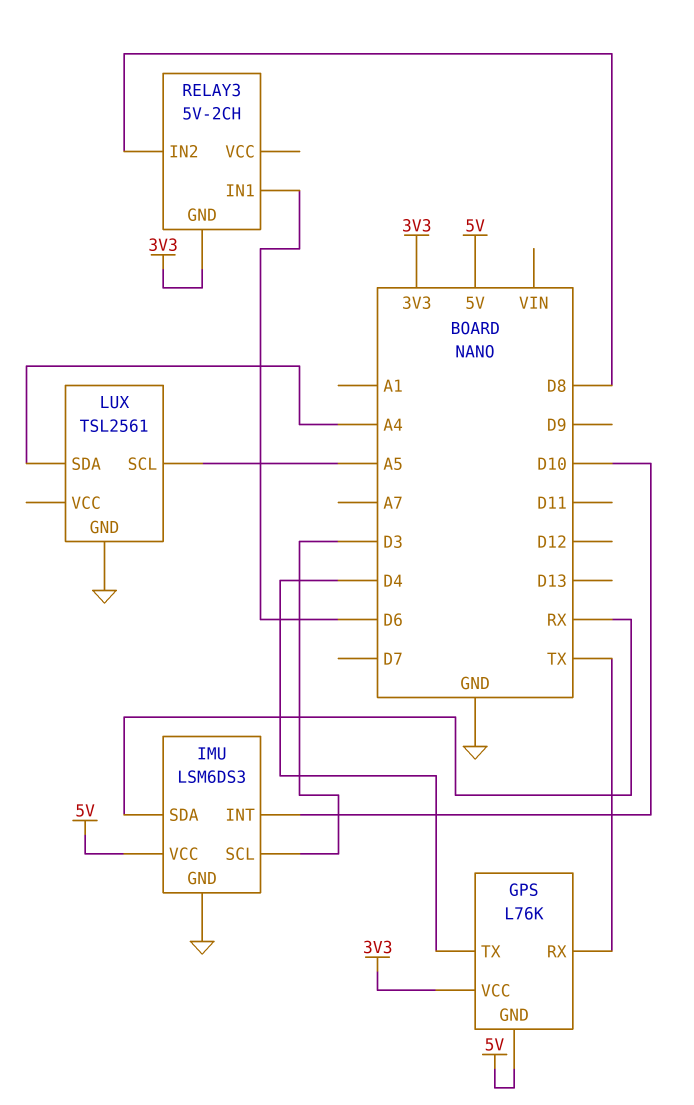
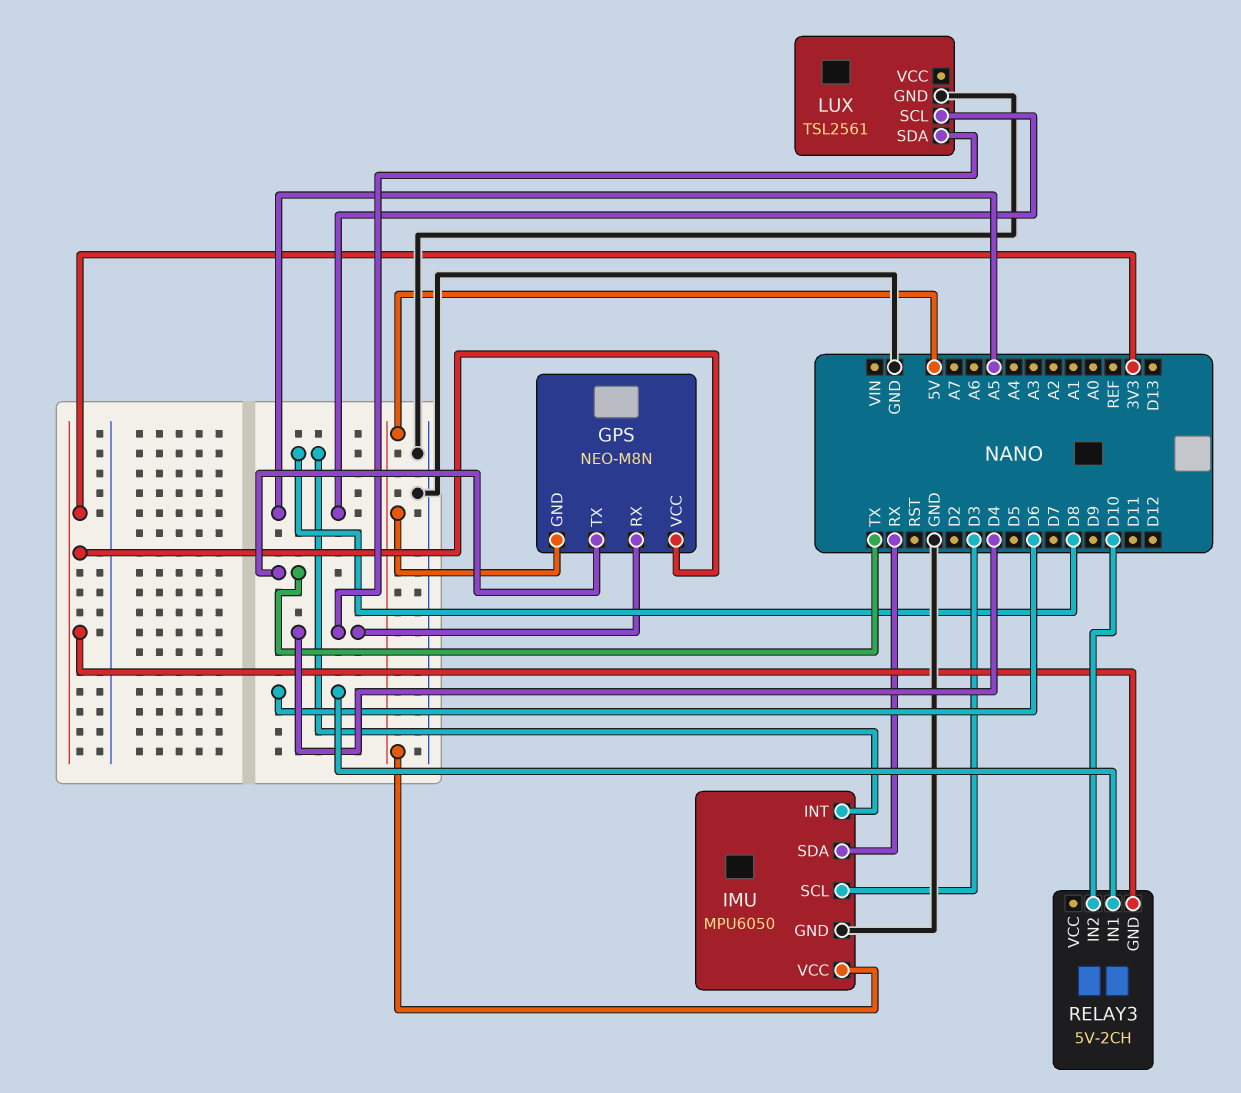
GPS: L76K -> NEO-M8N
GPS pin RX: TX -> D4
GPS pin TX: D4 -> TX
IMU: LSM6DS3 -> MPU6050
IMU pin INT: D10 -> D8
LUX pin SDA: A4 -> D4
RELAY3 pin IN2: D8 -> D10

